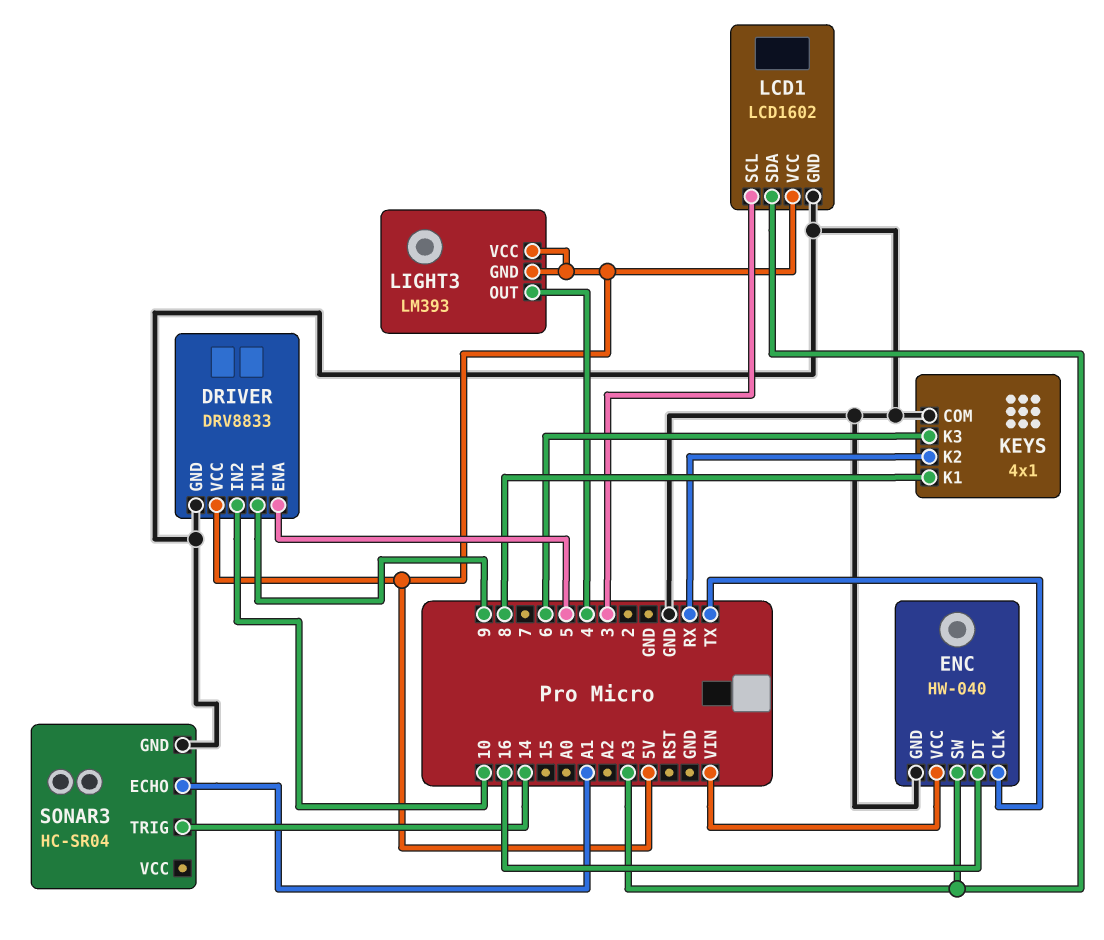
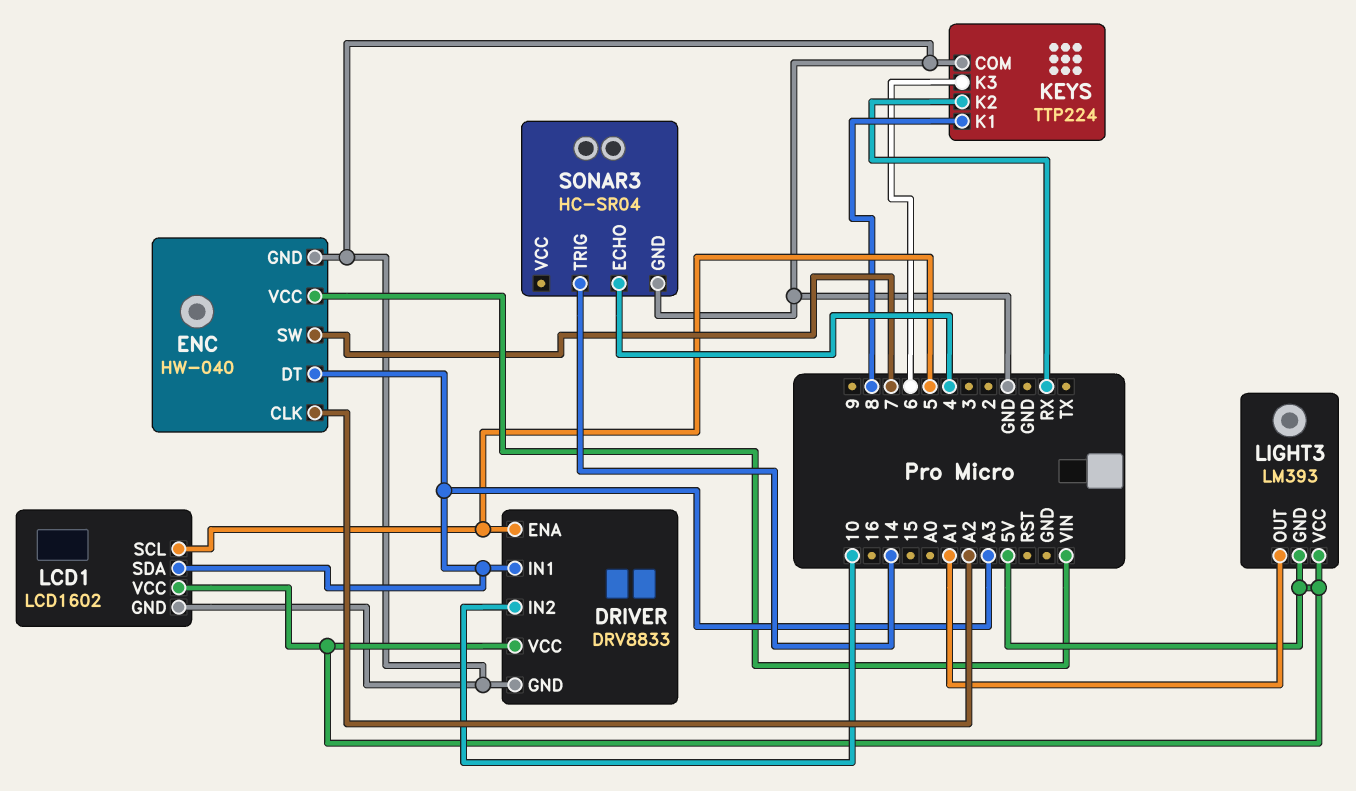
DRIVER pin IN1: 9 -> A3
ENC pin CLK: TX -> A2
ENC pin DT: 16 -> A3
ENC pin SW: A3 -> 7
KEYS: 4x1 -> TTP224
LCD1 pin SCL: 3 -> 5
LIGHT3 pin OUT: 4 -> A1
SONAR3 pin ECHO: A1 -> 4

